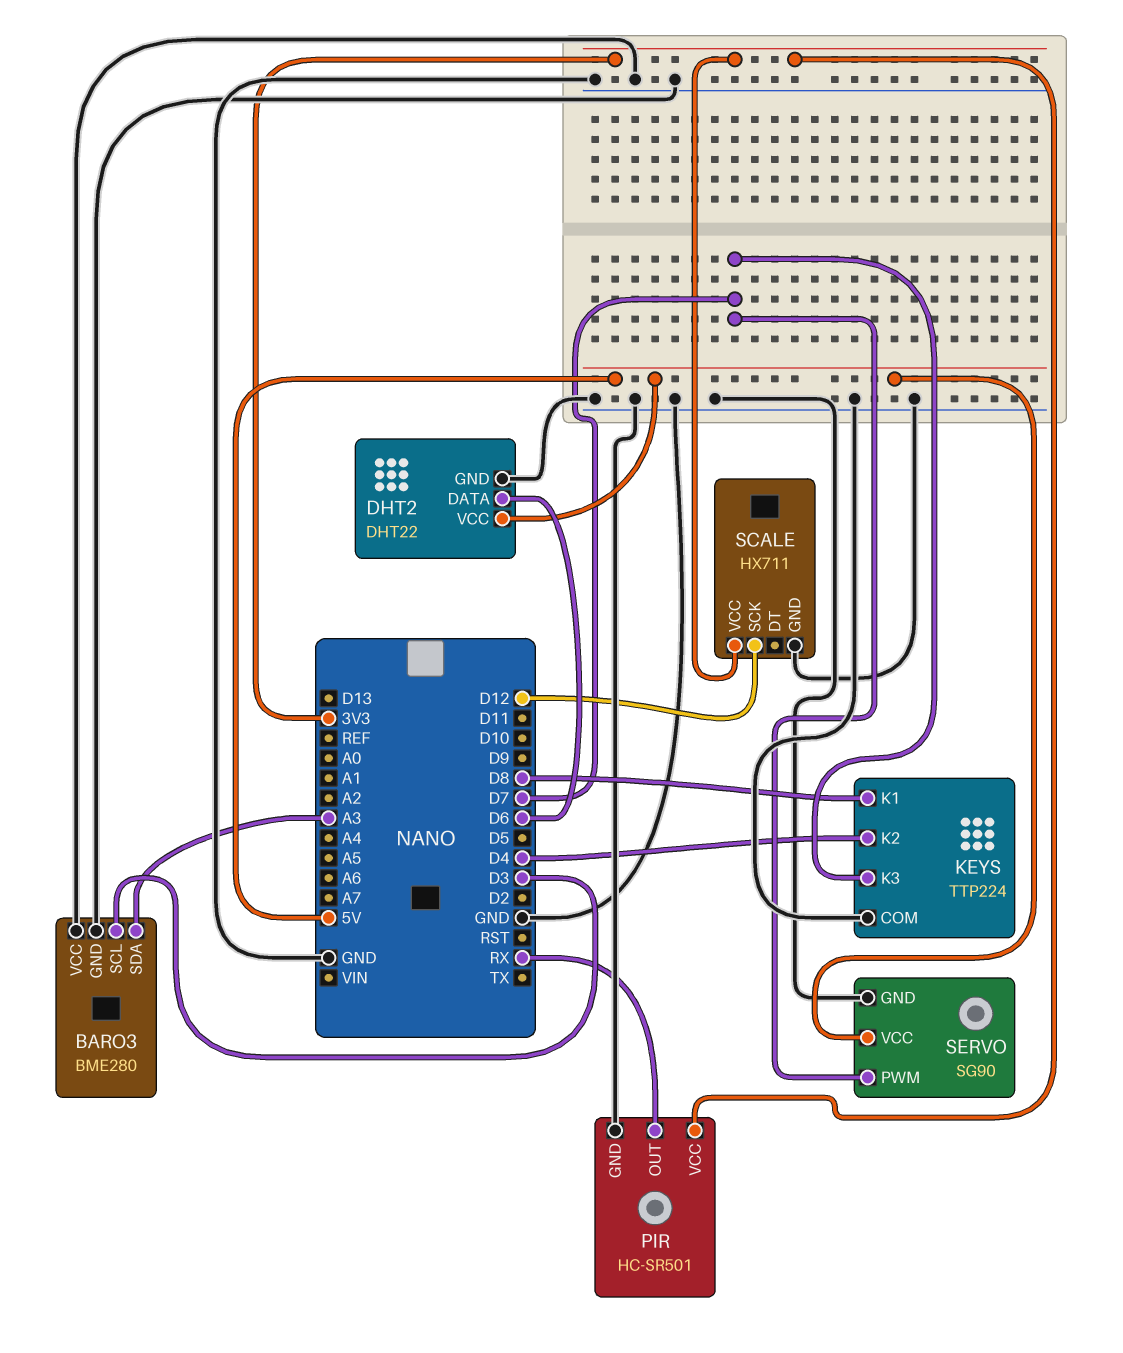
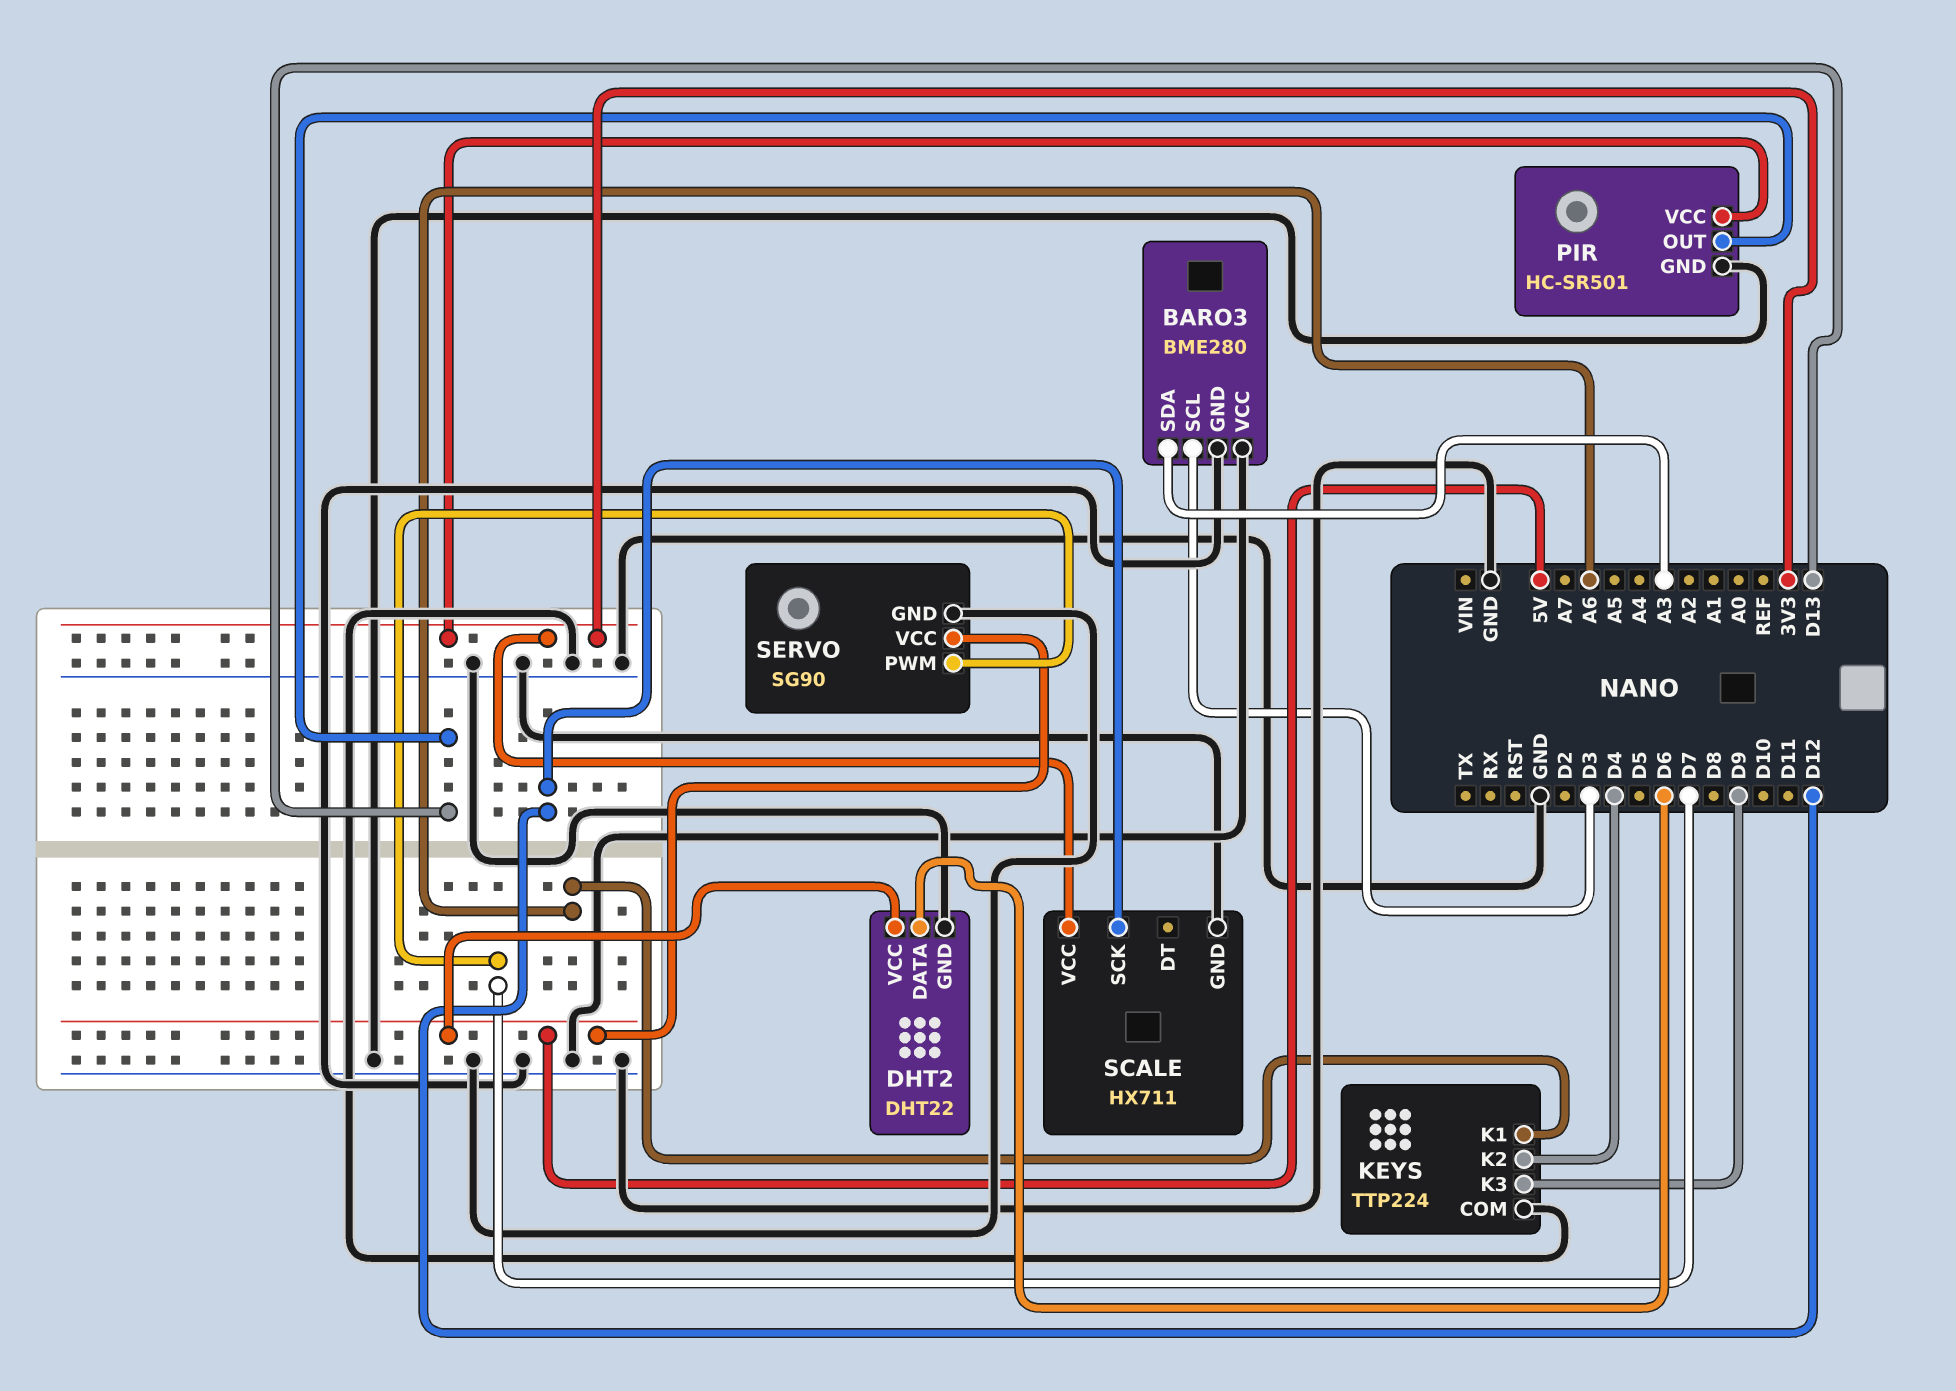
KEYS pin K1: D8 -> A6
KEYS pin K3: D7 -> D9
PIR pin OUT: RX -> D13

